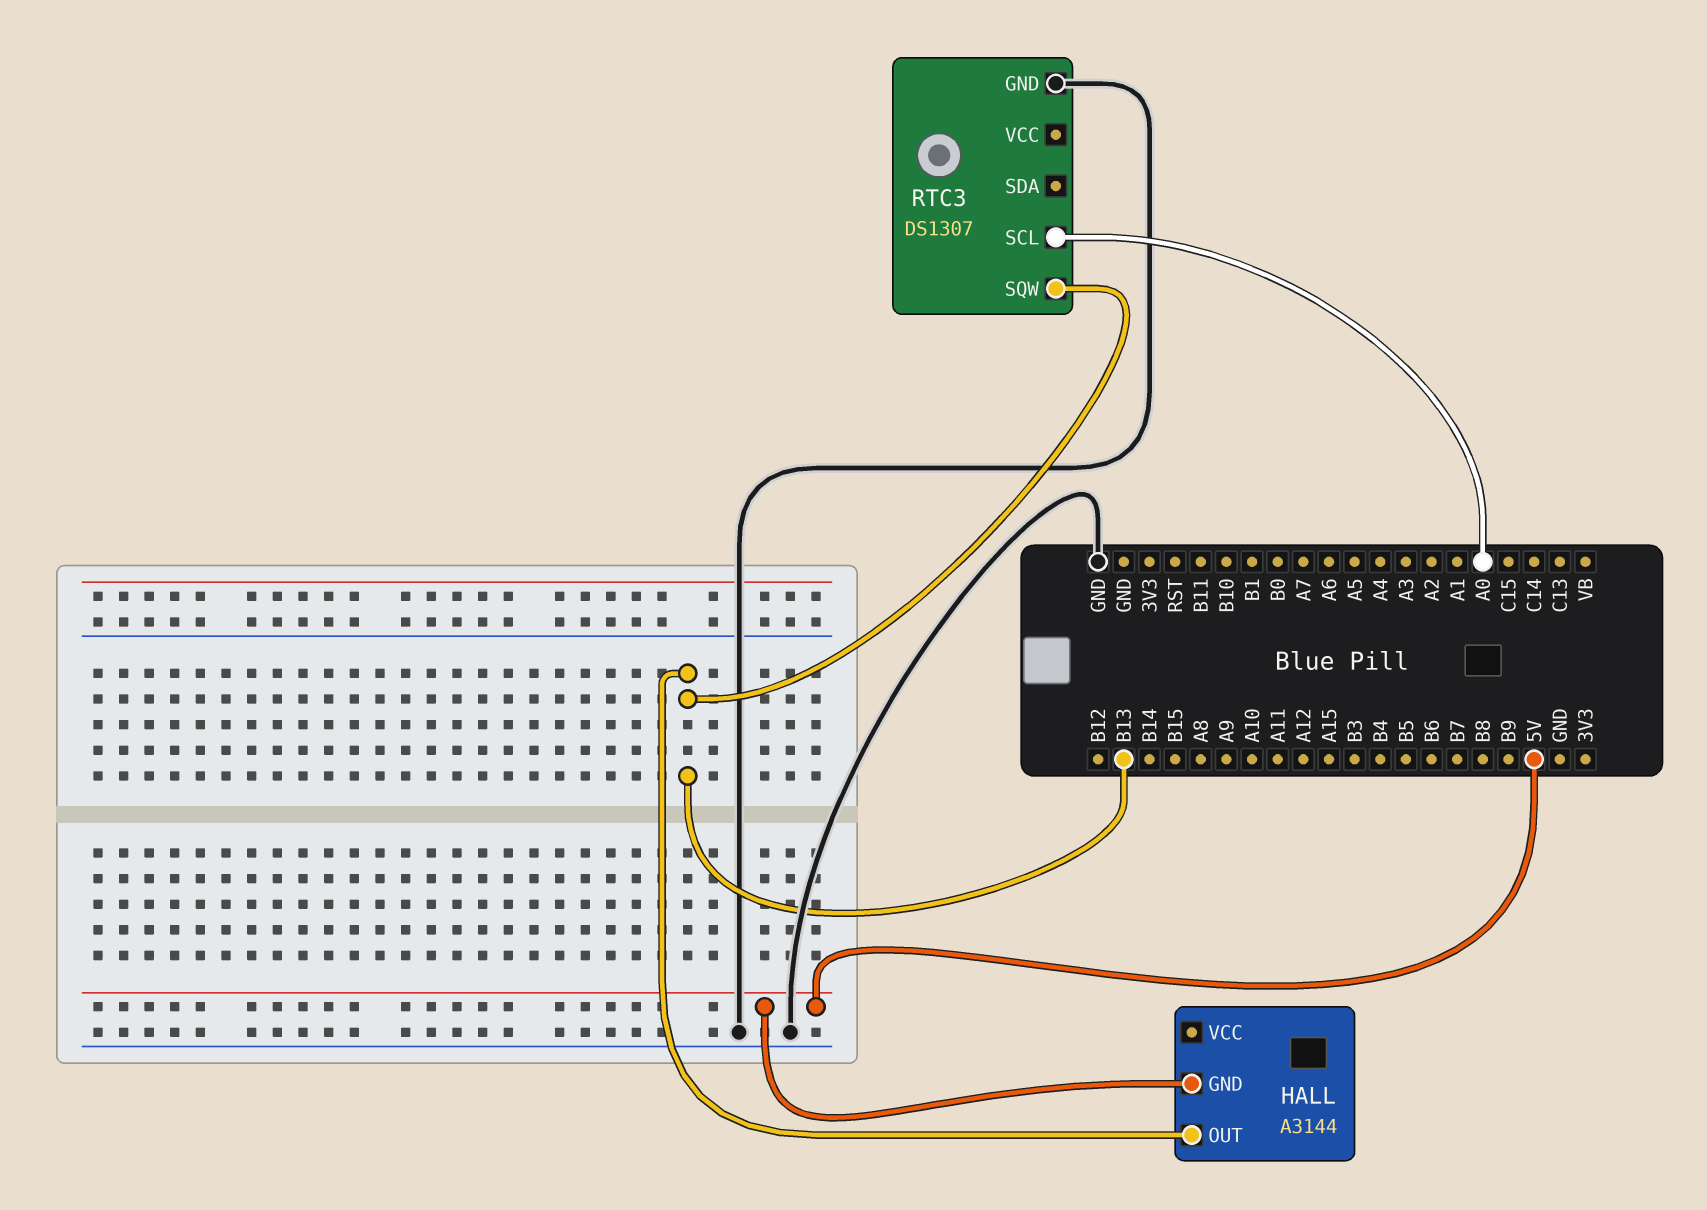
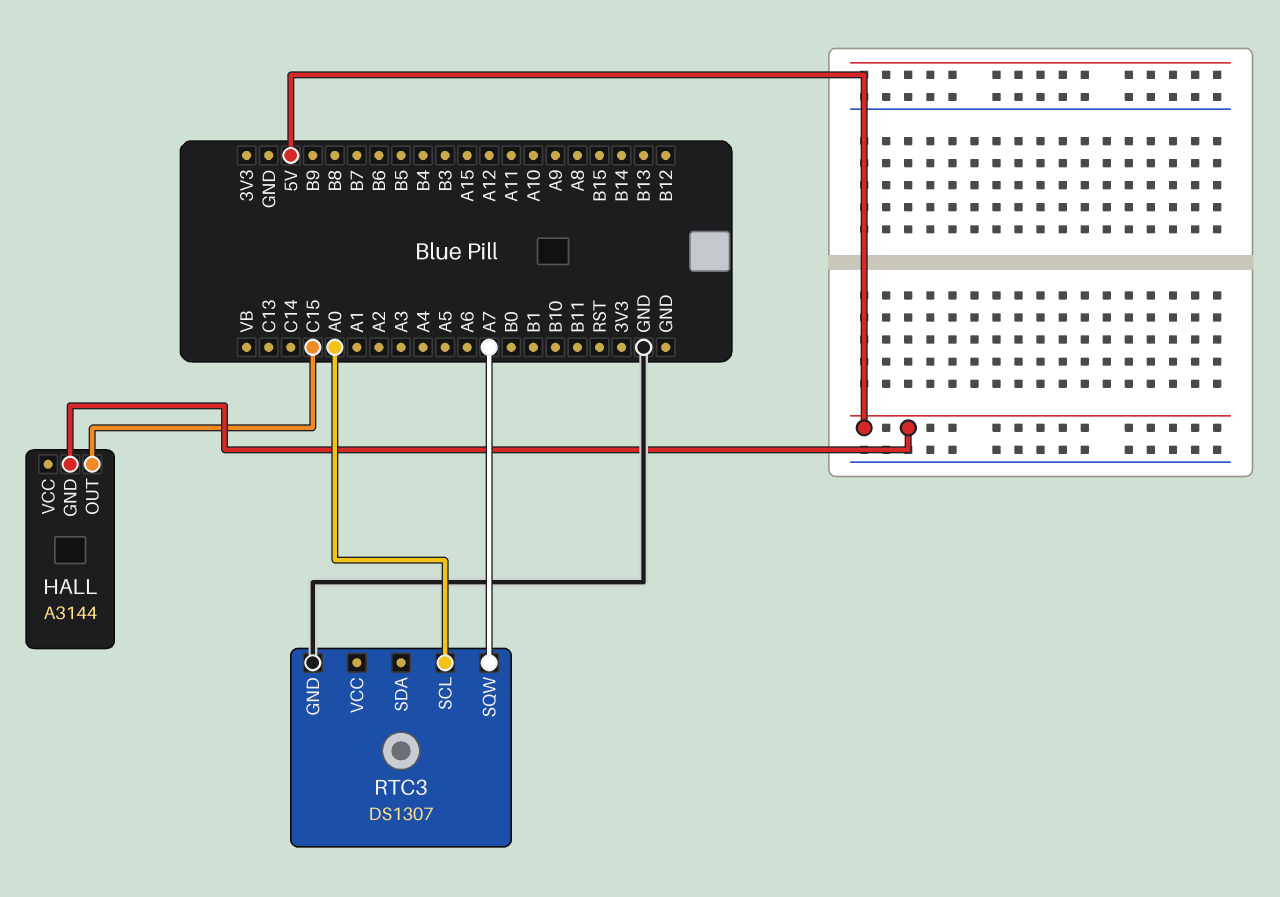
HALL pin OUT: B13 -> C15
RTC3 pin SQW: B13 -> A7

